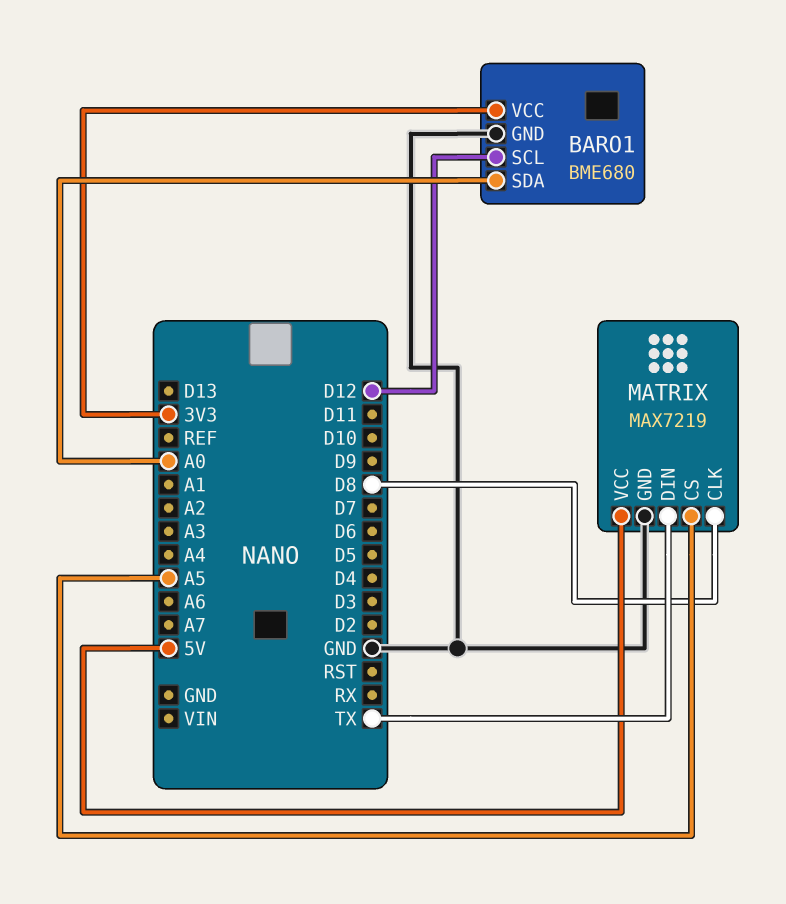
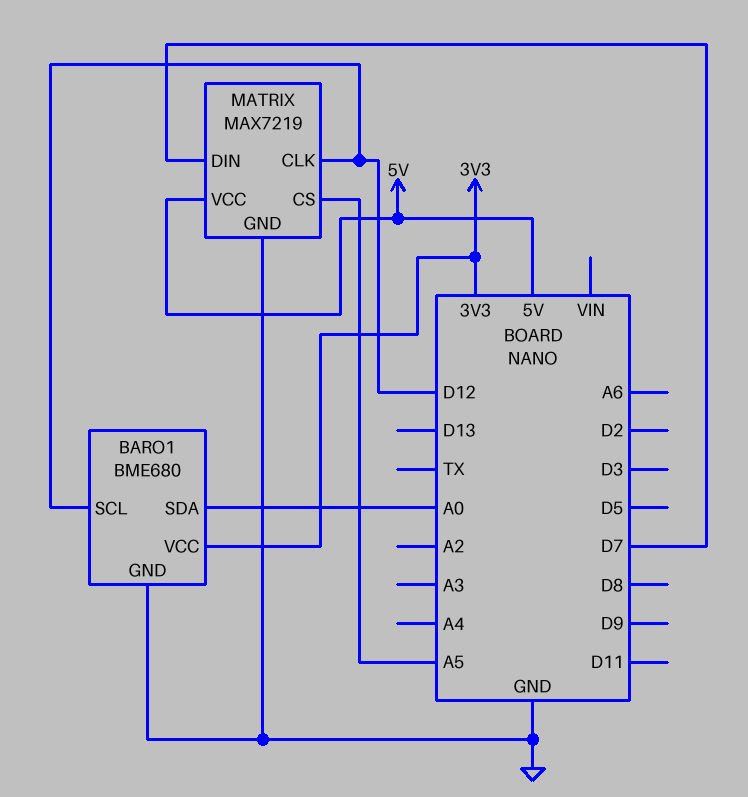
MATRIX pin CLK: D8 -> D12
MATRIX pin DIN: TX -> D7

